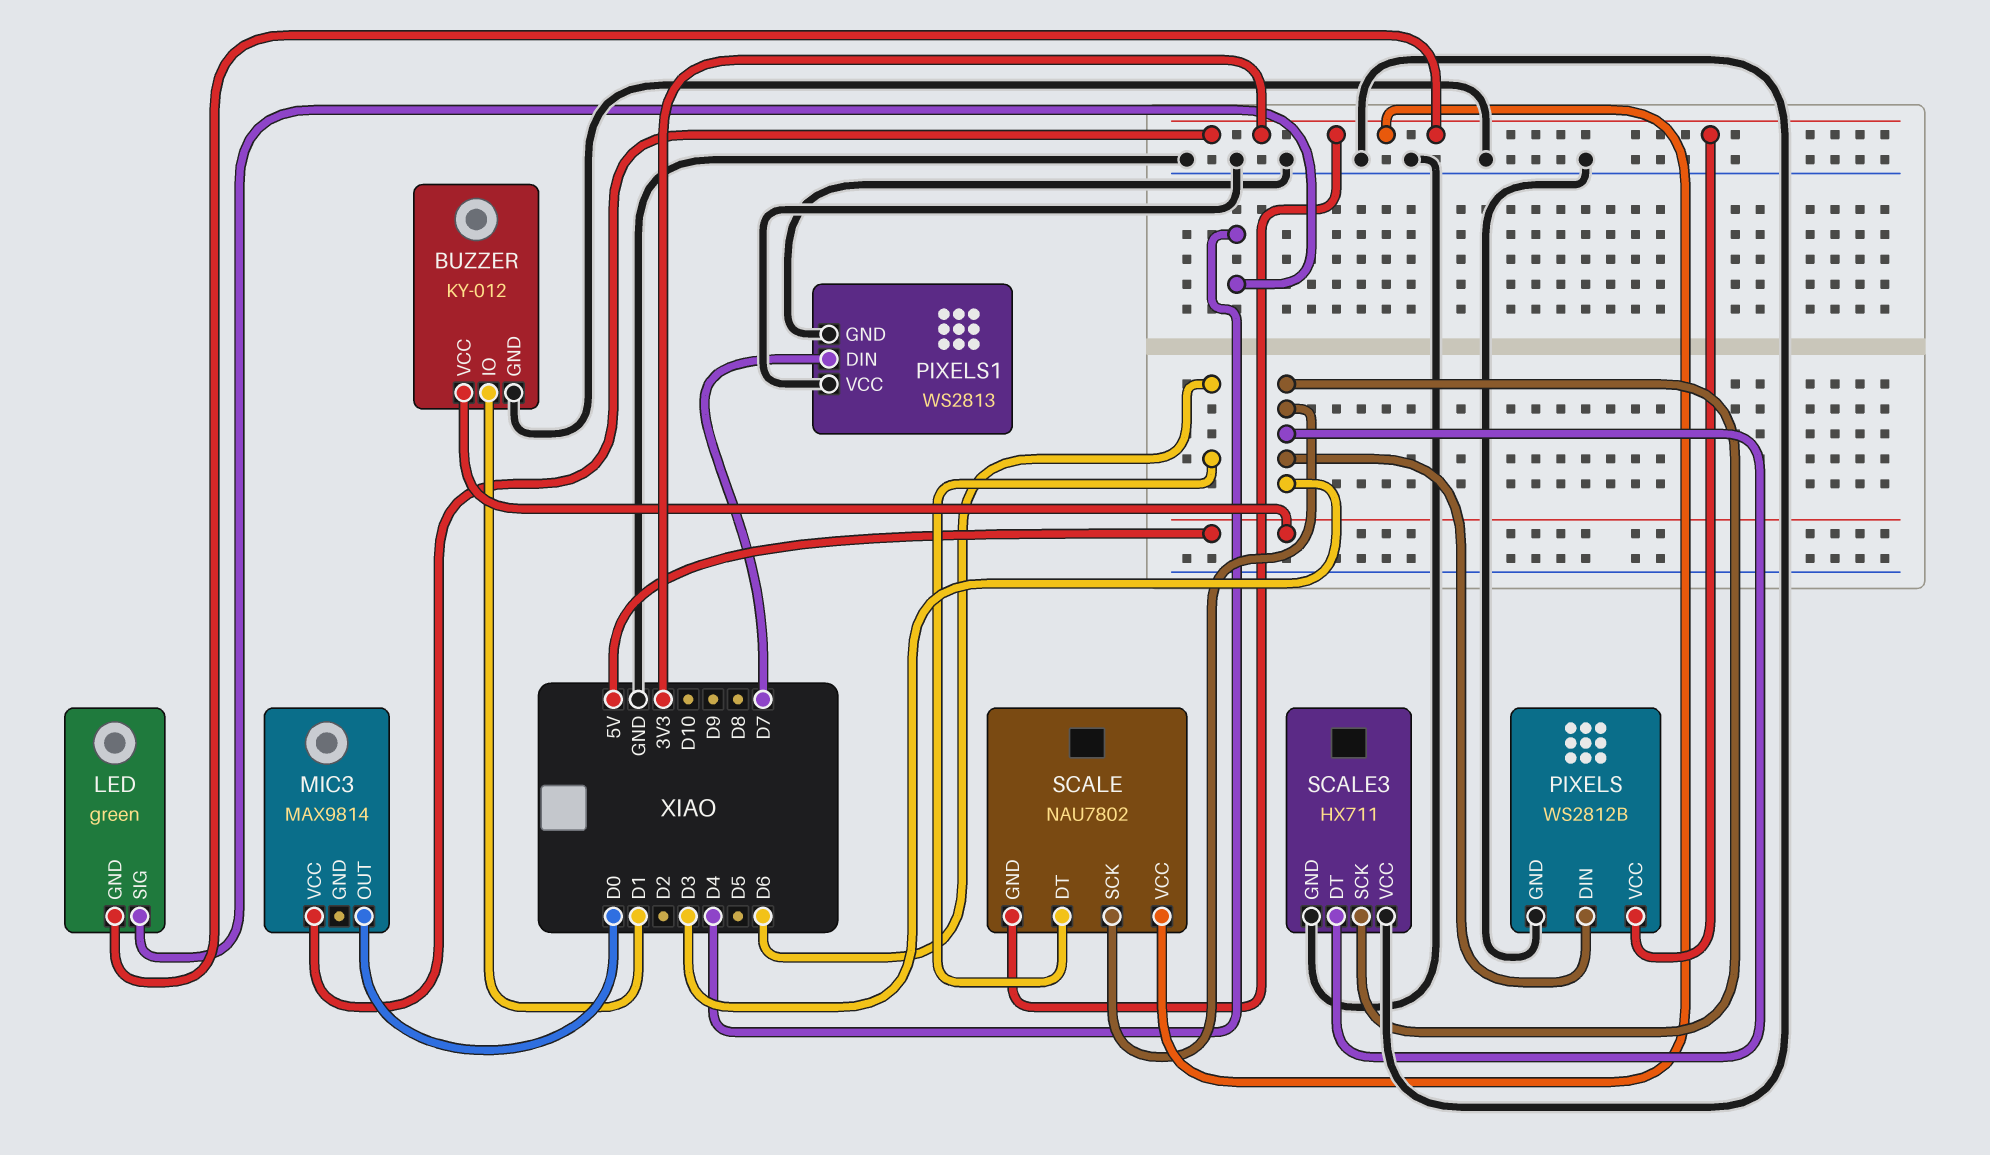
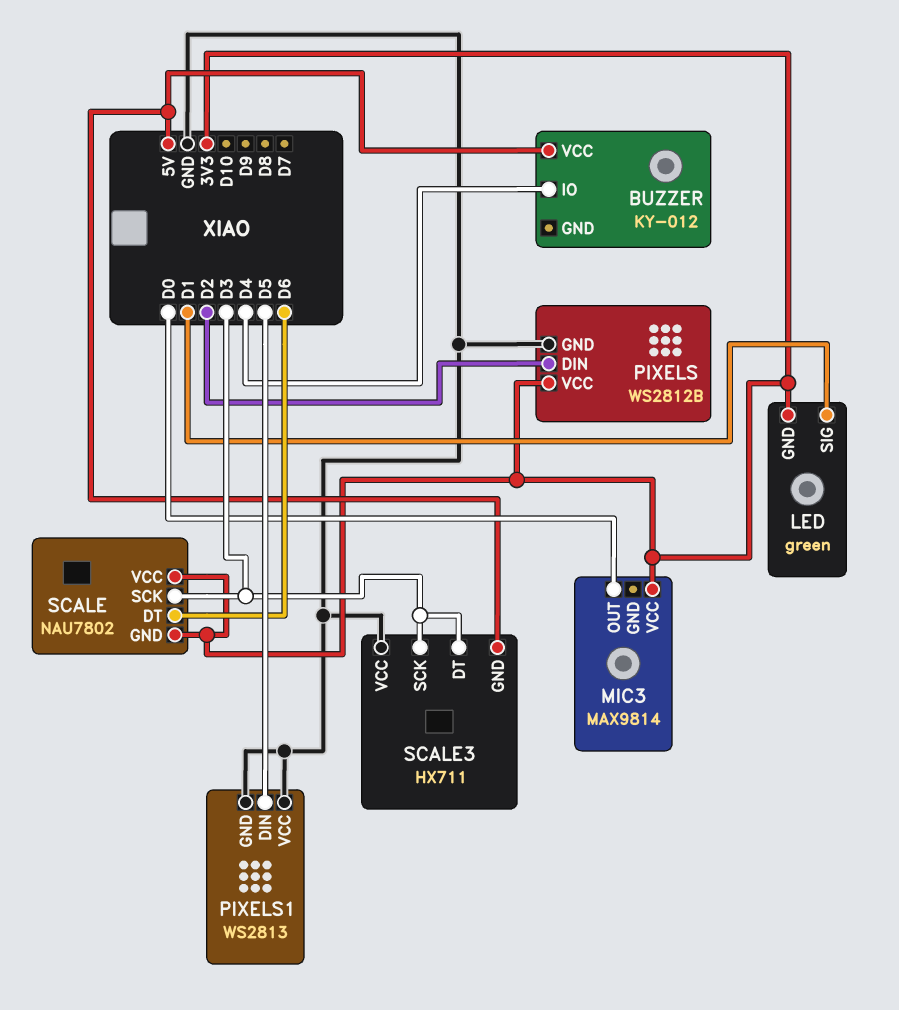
BUZZER pin GND: GND -> none
BUZZER pin IO: D1 -> D4
LED pin SIG: D4 -> D1
PIXELS pin DIN: D3 -> D2
PIXELS1 pin DIN: D7 -> D5
SCALE3 pin GND: GND -> 5V

